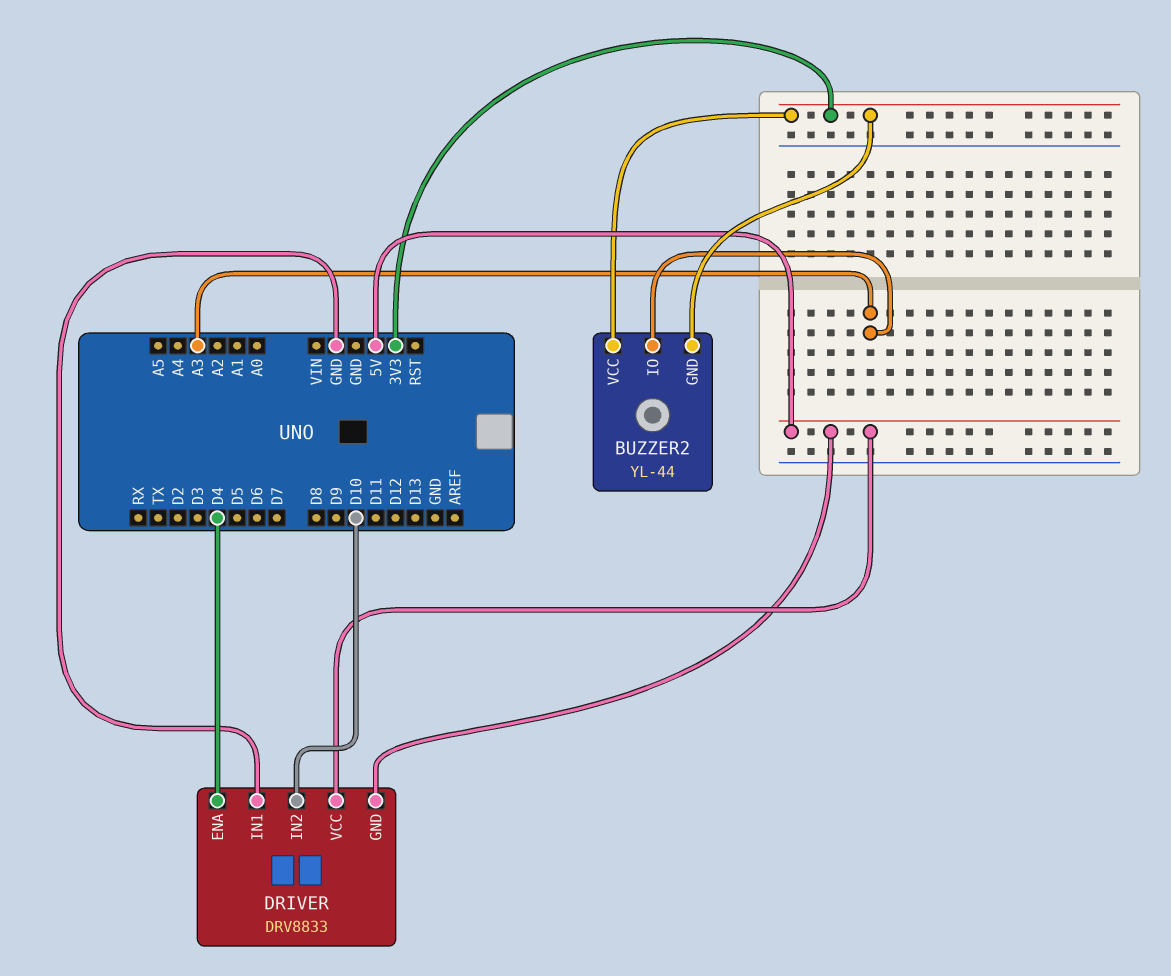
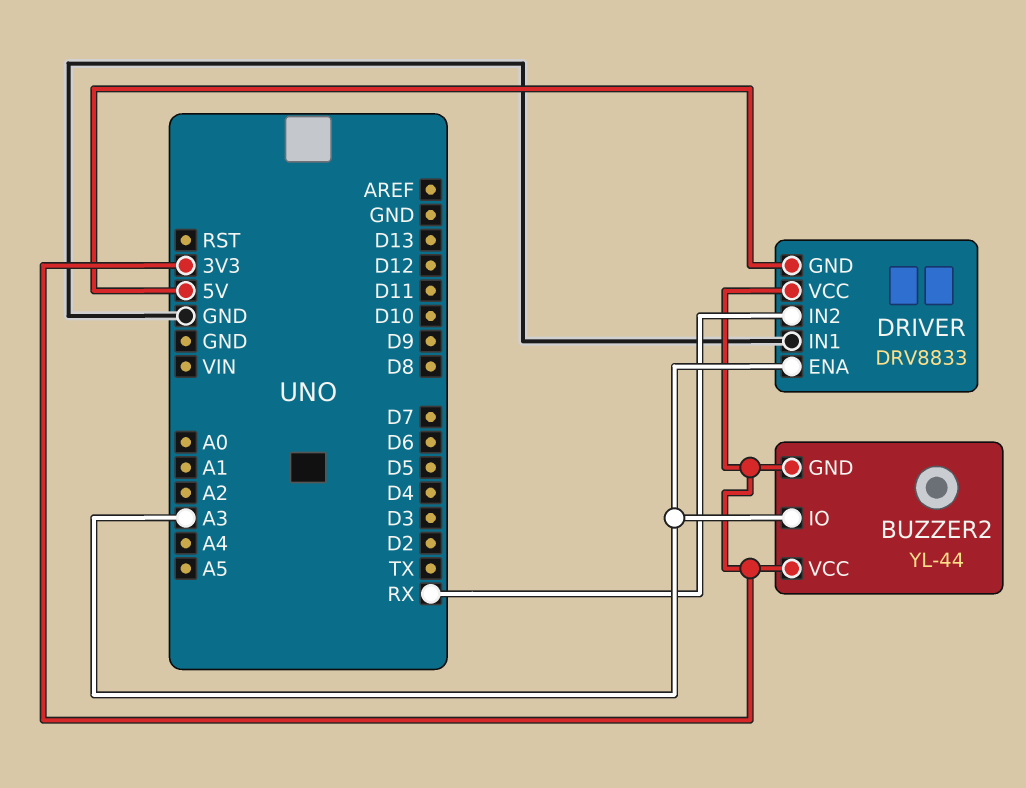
DRIVER pin ENA: D4 -> A3
DRIVER pin IN2: D10 -> RX
DRIVER pin VCC: 5V -> 3V3

